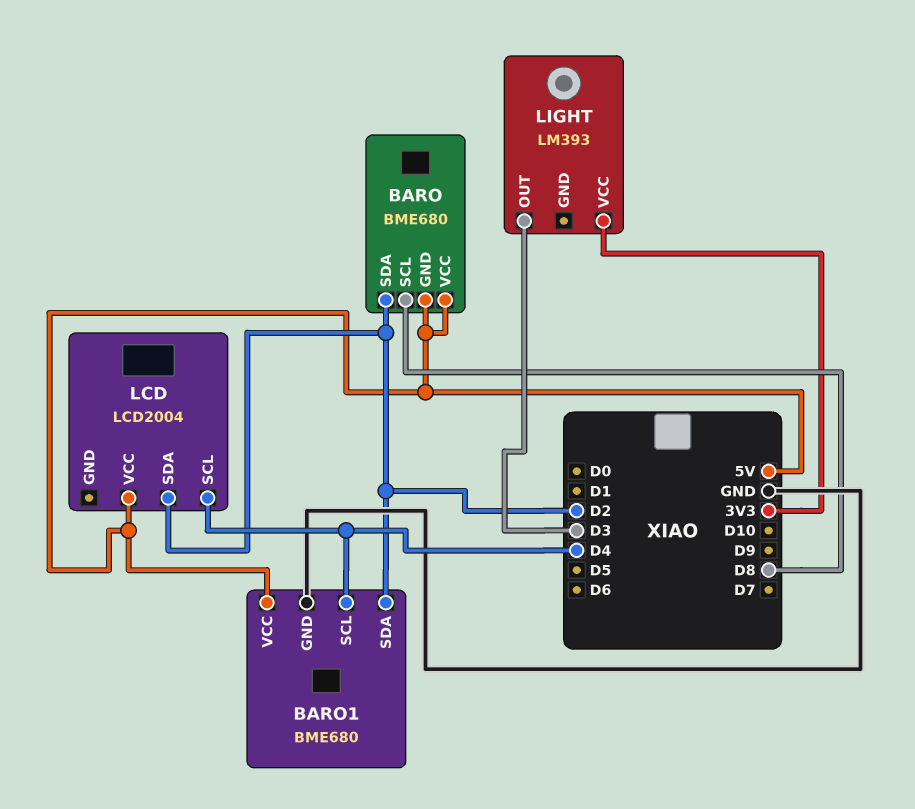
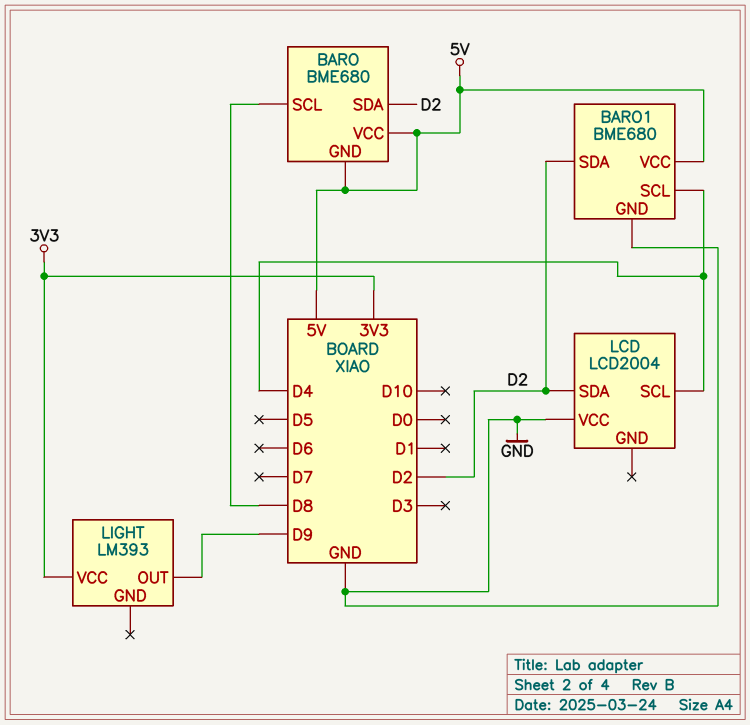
LCD pin VCC: 5V -> GND
LIGHT pin OUT: D3 -> D9

